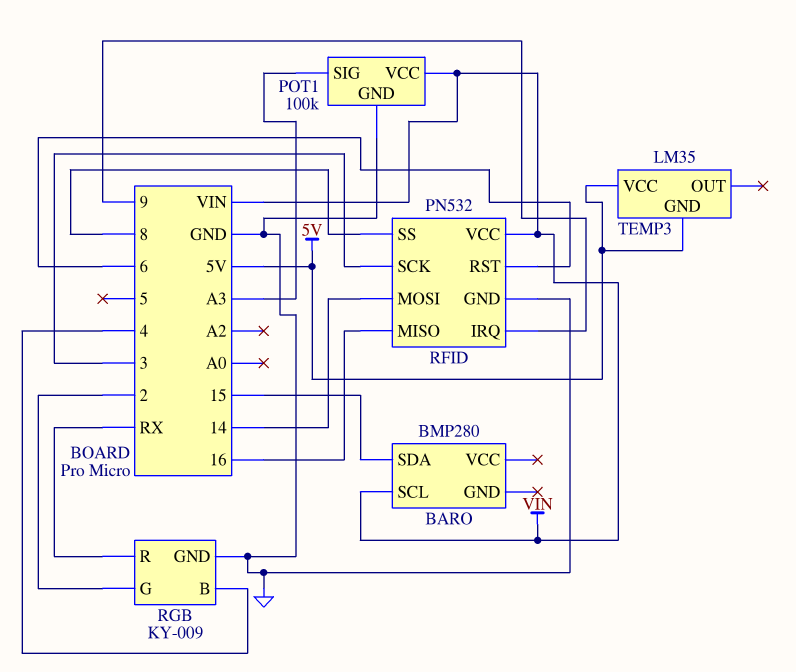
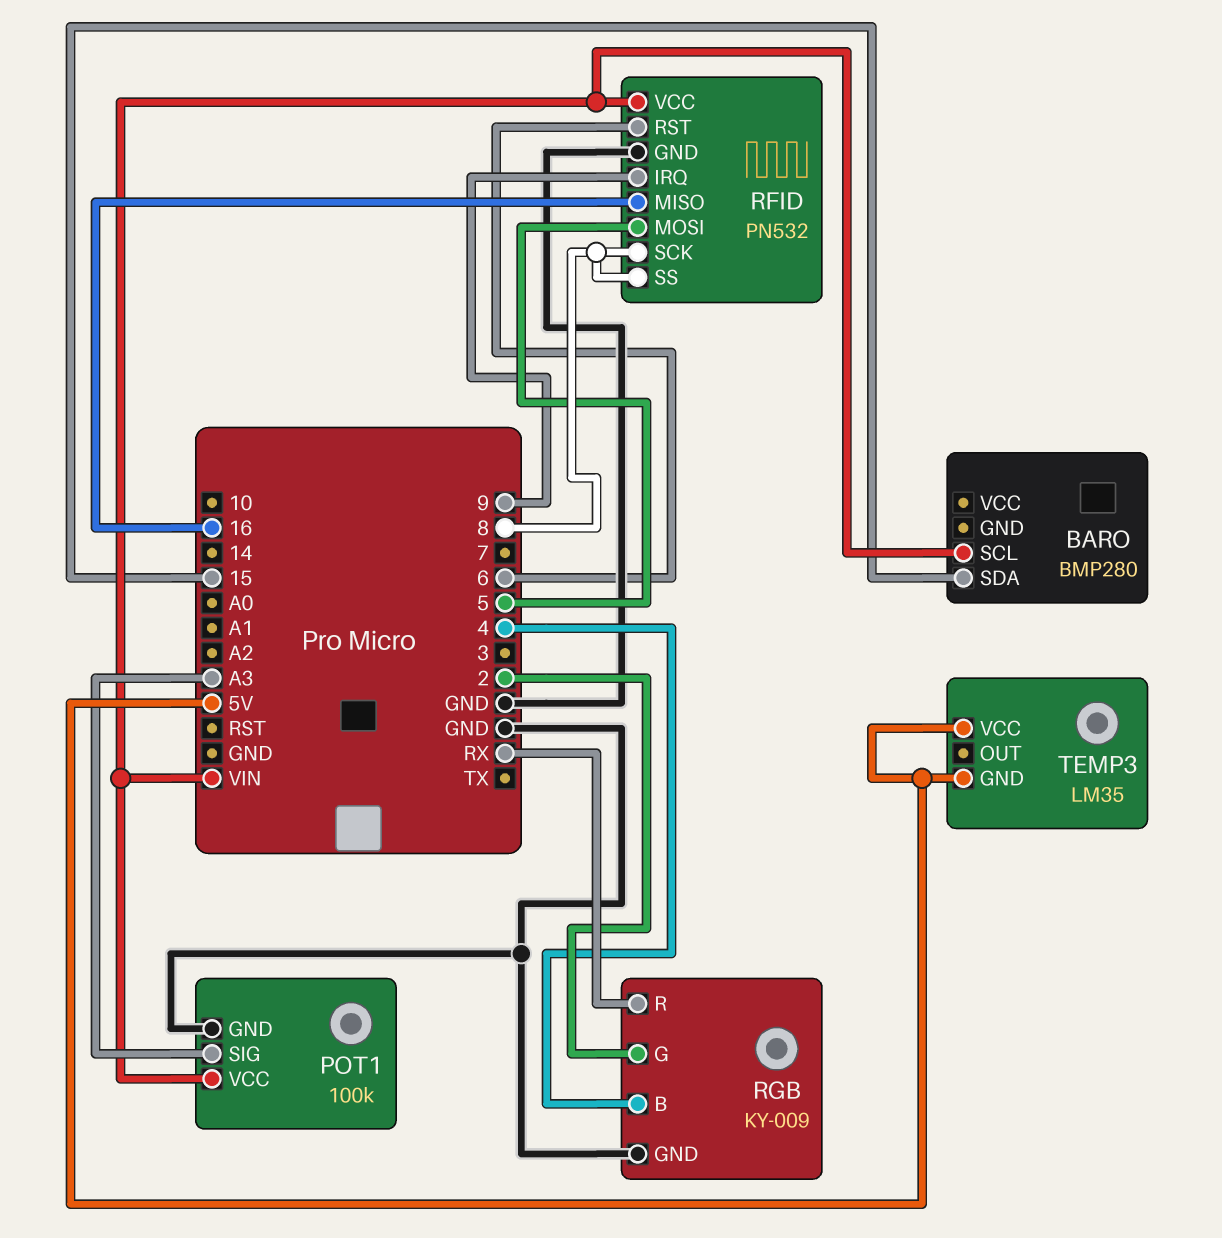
RFID pin MOSI: 14 -> 5
RFID pin SCK: 3 -> 8

